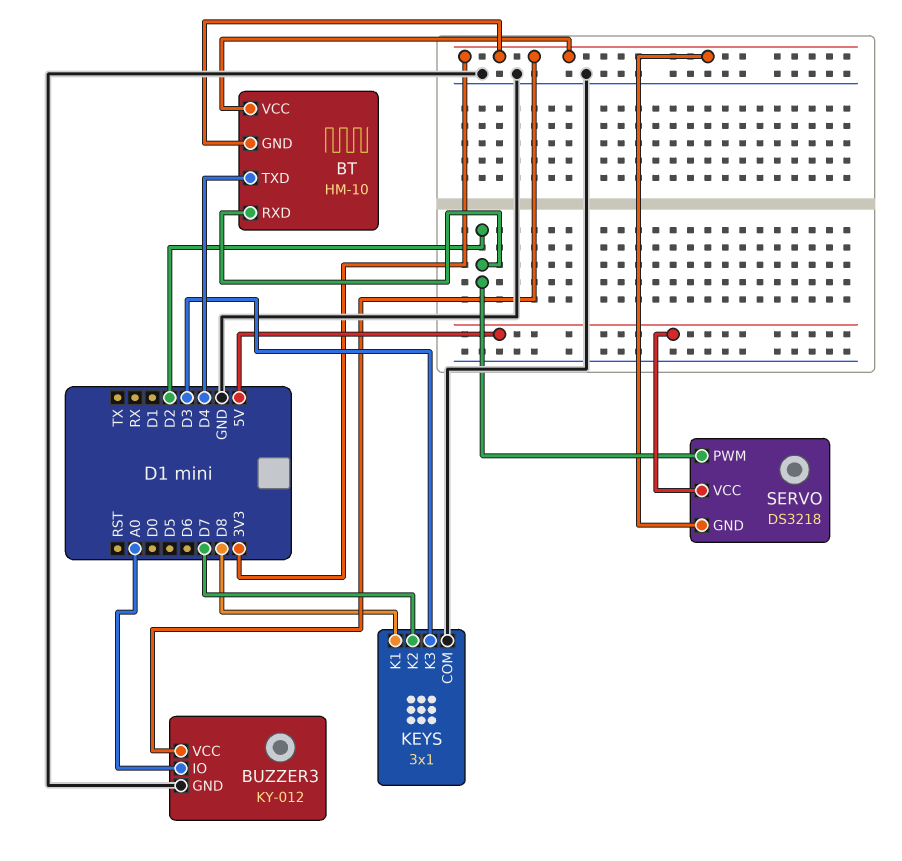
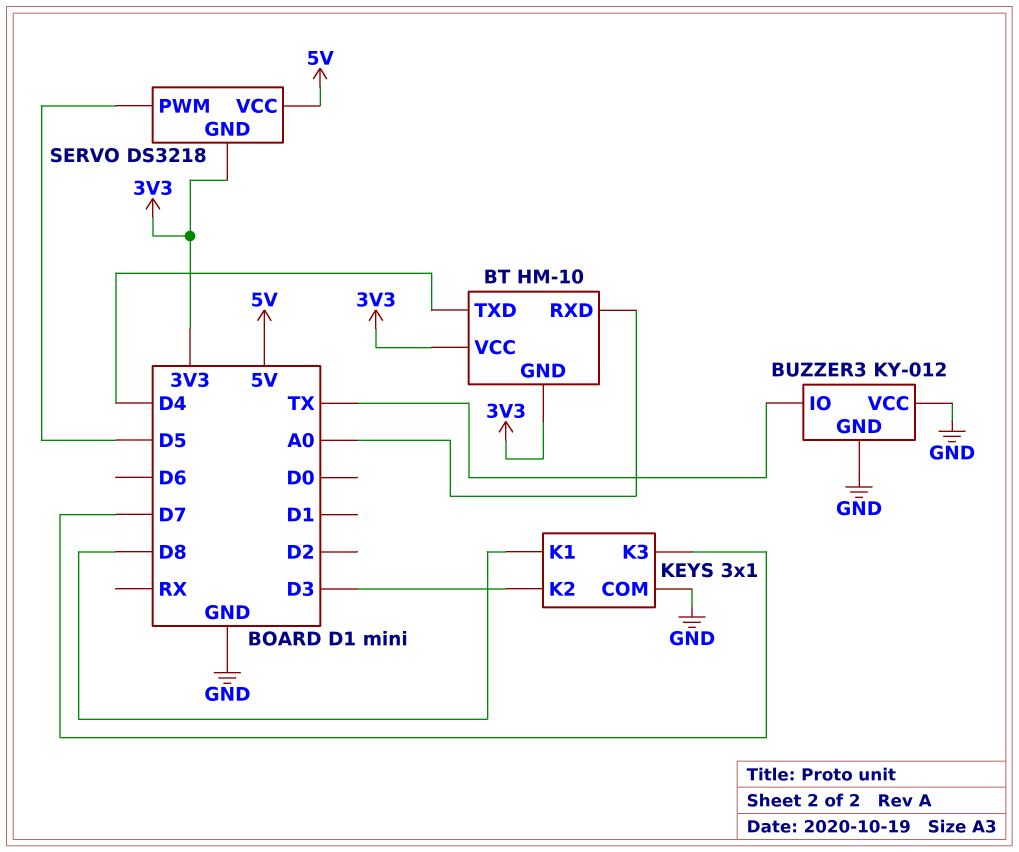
BT pin RXD: D2 -> A0
BUZZER3 pin IO: A0 -> TX
BUZZER3 pin VCC: 3V3 -> GND
KEYS pin K2: D7 -> D3
KEYS pin K3: D3 -> D7
SERVO pin PWM: D2 -> D5

